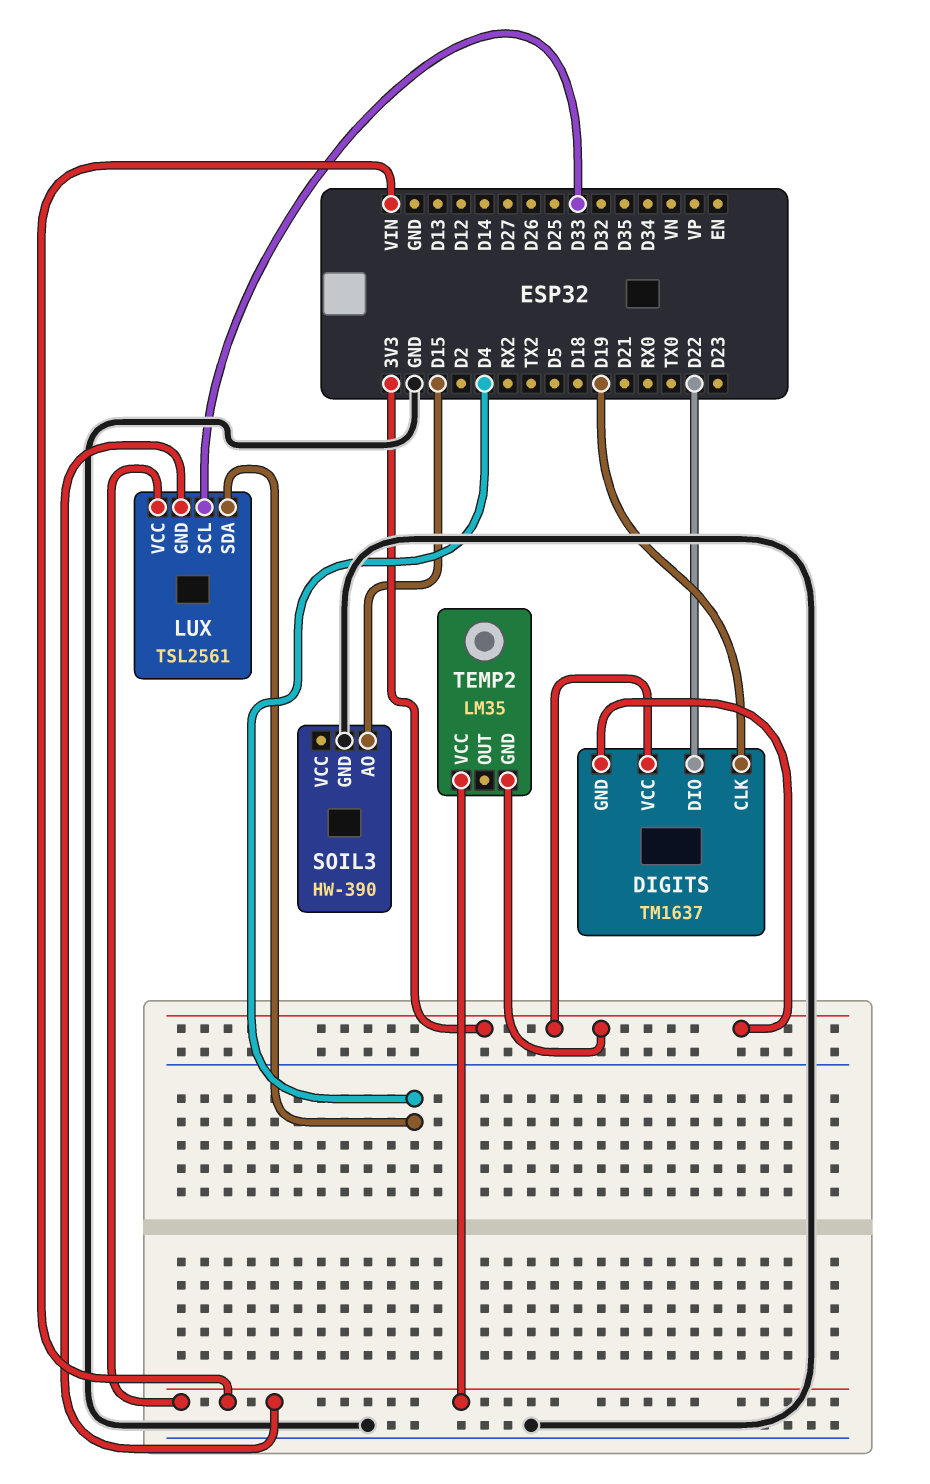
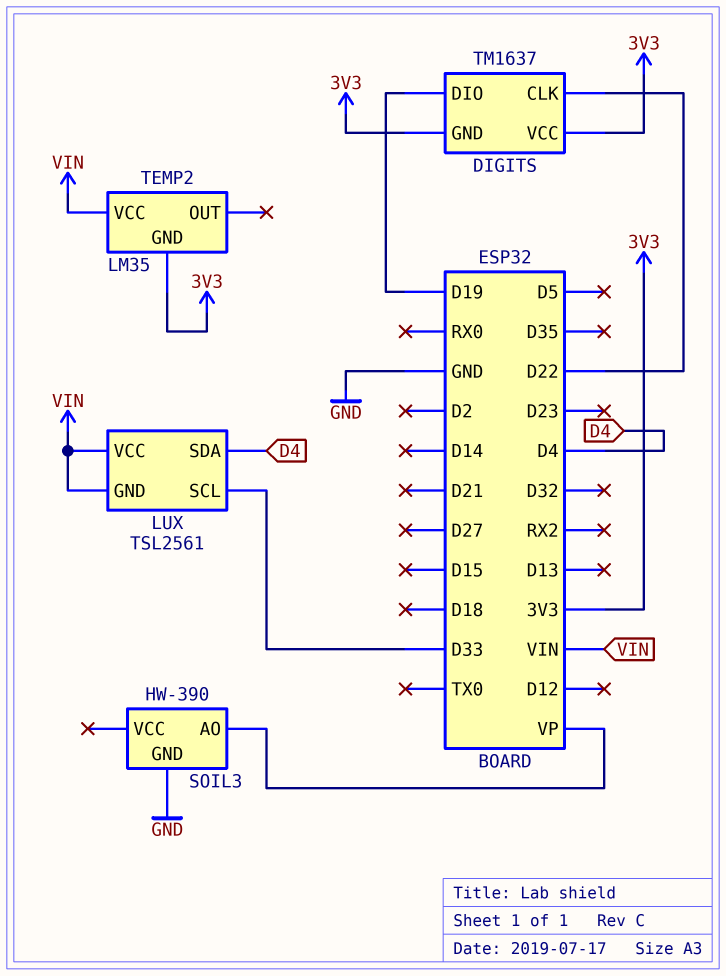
DIGITS pin CLK: D19 -> D22
DIGITS pin DIO: D22 -> D19
SOIL3 pin AO: D15 -> VP

